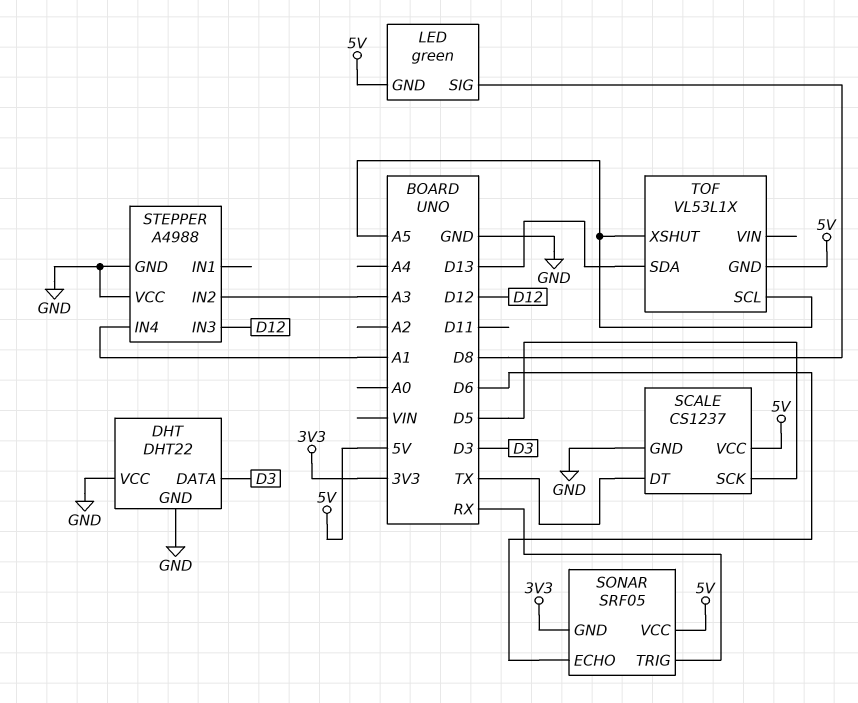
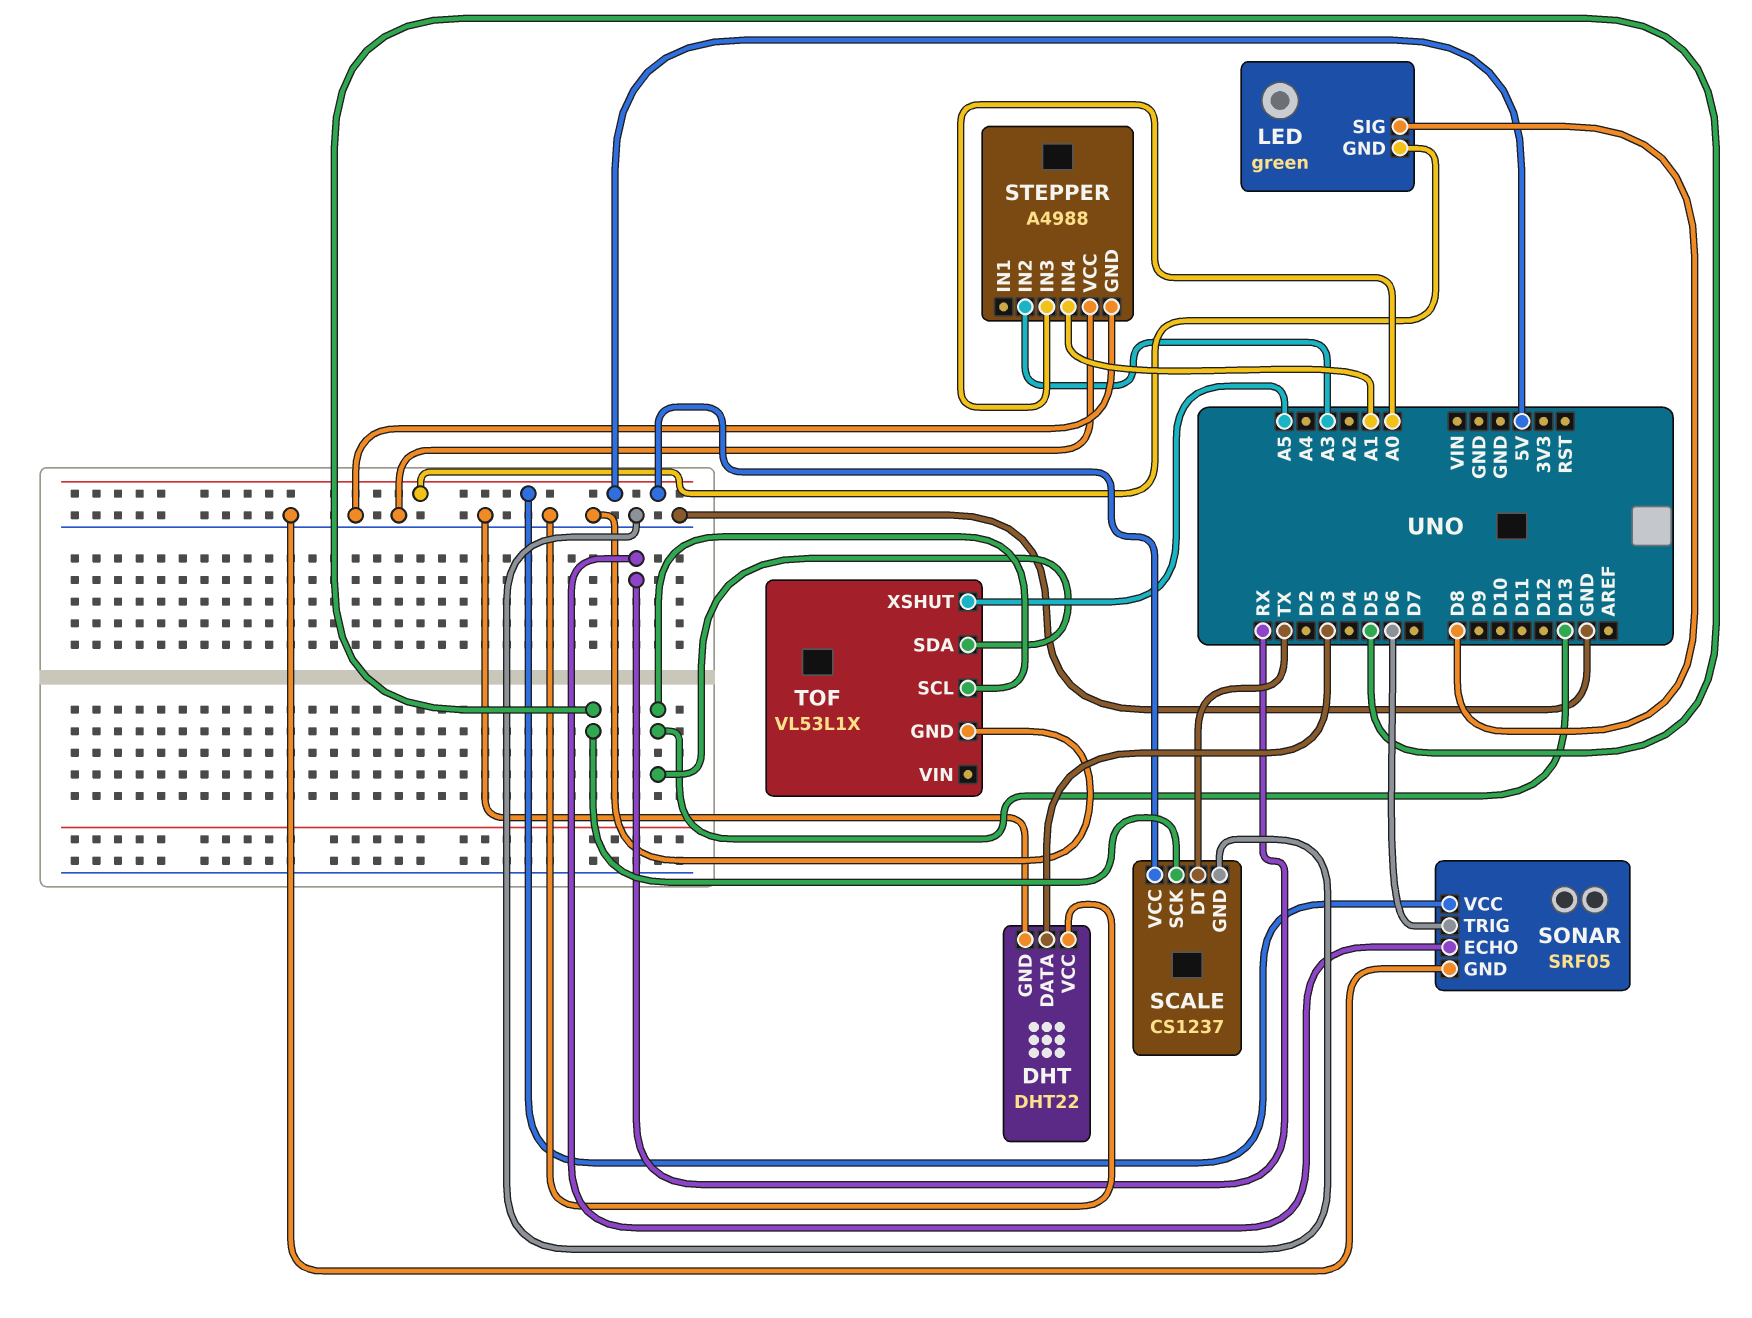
SONAR pin ECHO: D6 -> RX
SONAR pin GND: 3V3 -> GND
SONAR pin TRIG: RX -> D6
STEPPER pin IN3: D12 -> A0
TOF pin GND: 5V -> GND
TOF pin SCL: A5 -> D13

